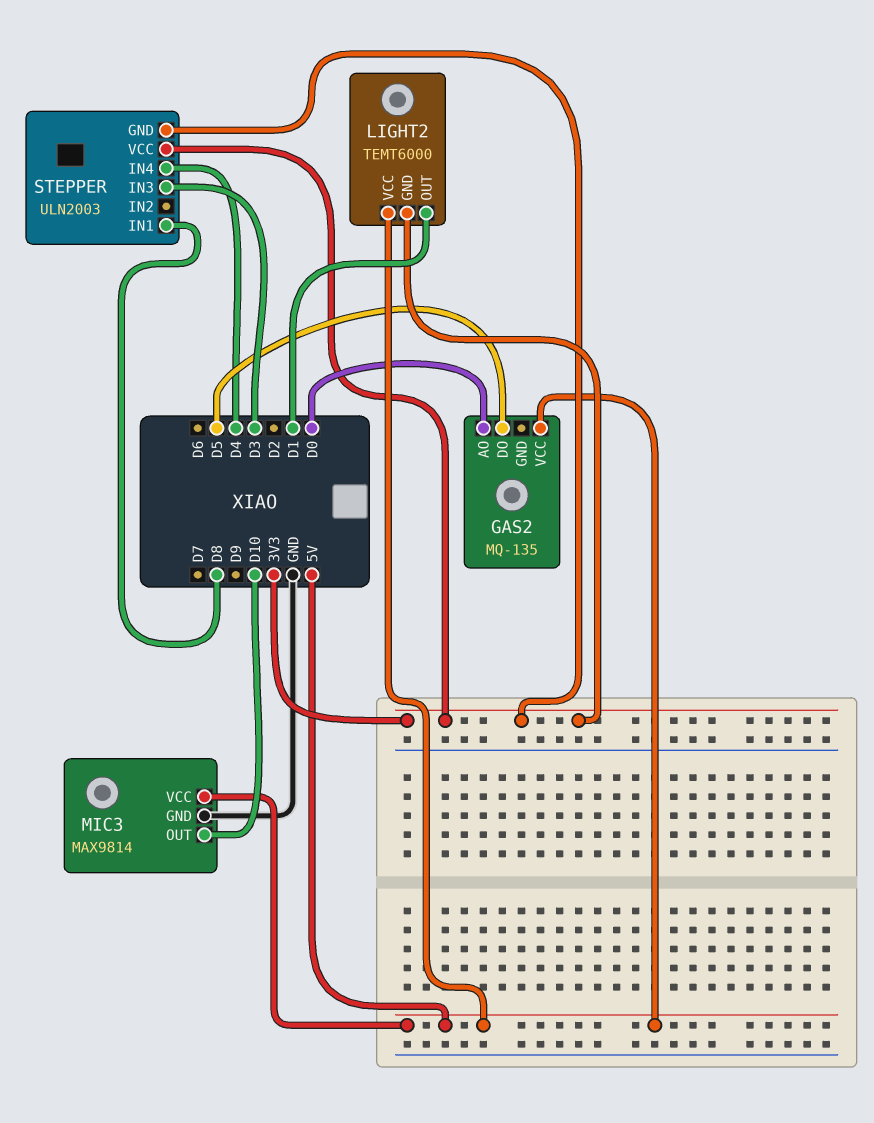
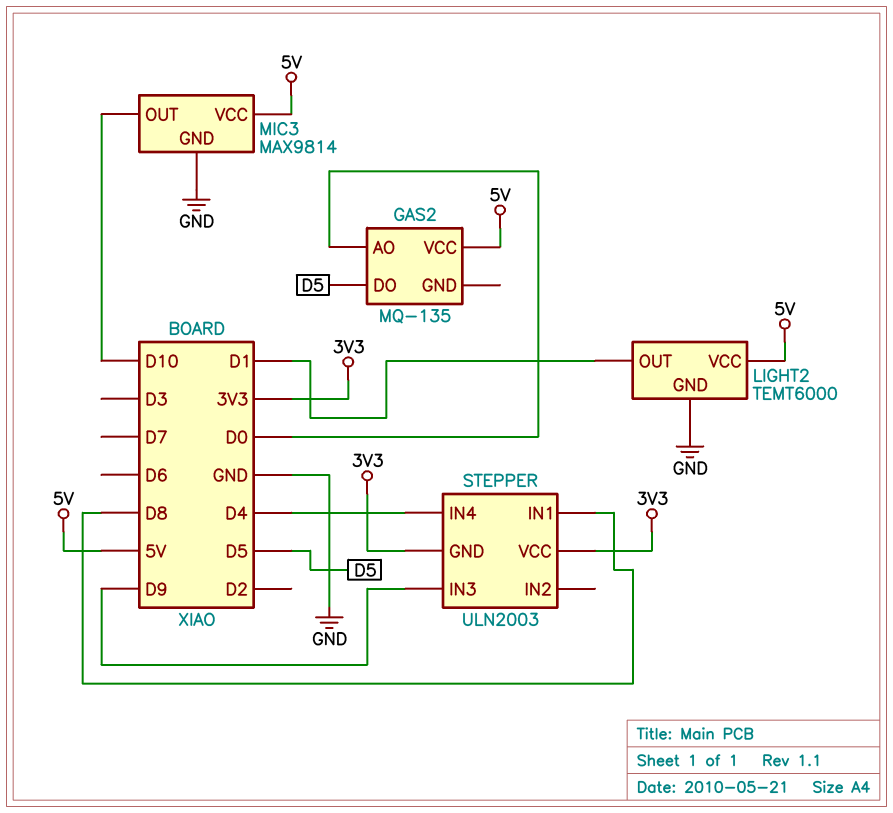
LIGHT2 pin GND: 3V3 -> GND
STEPPER pin IN3: D3 -> D9

